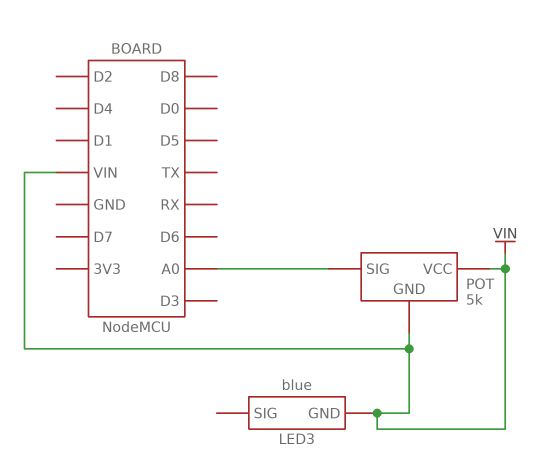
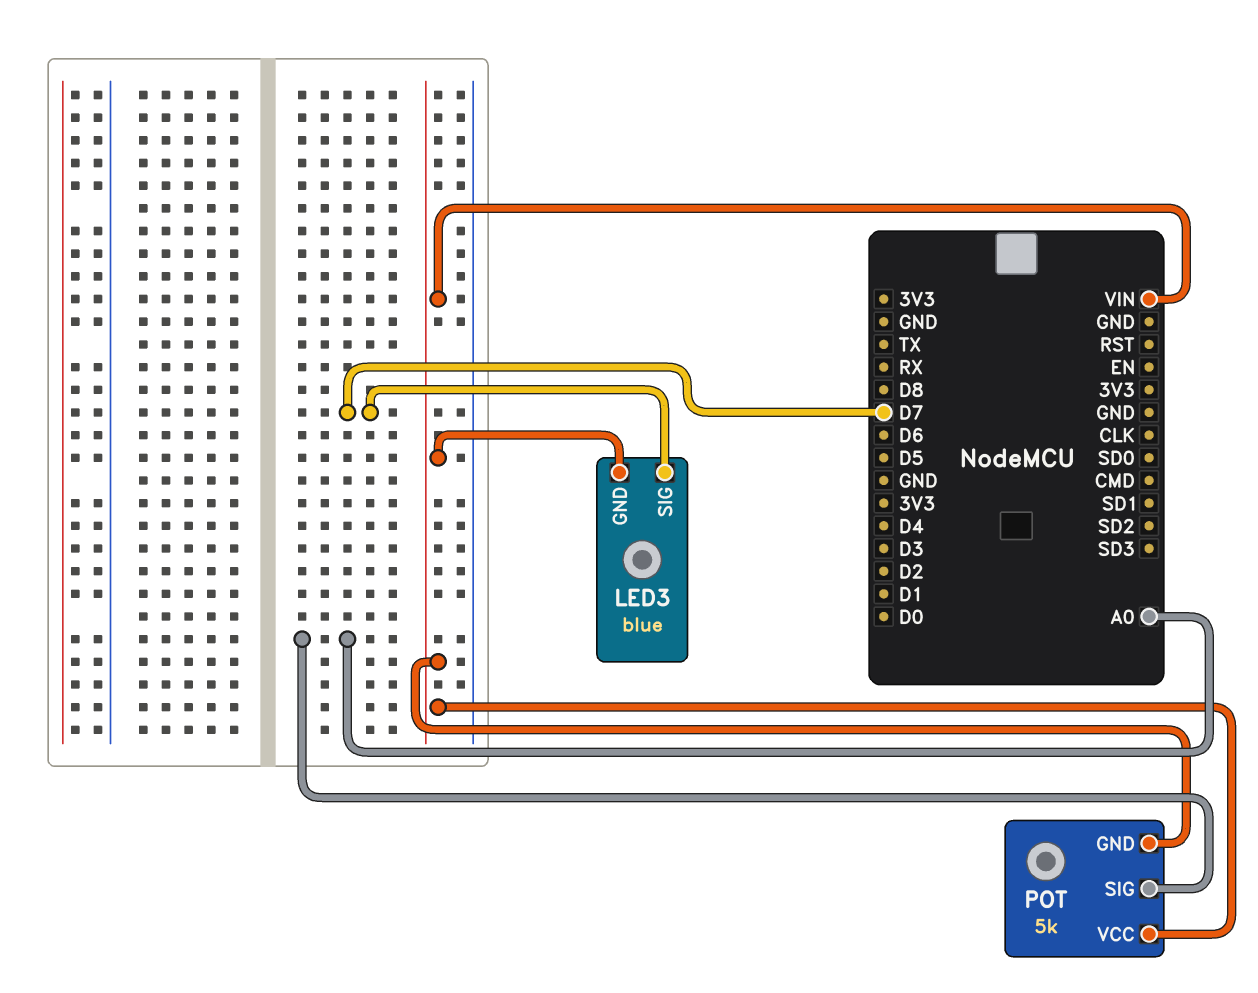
LED3 pin SIG: none -> D7

